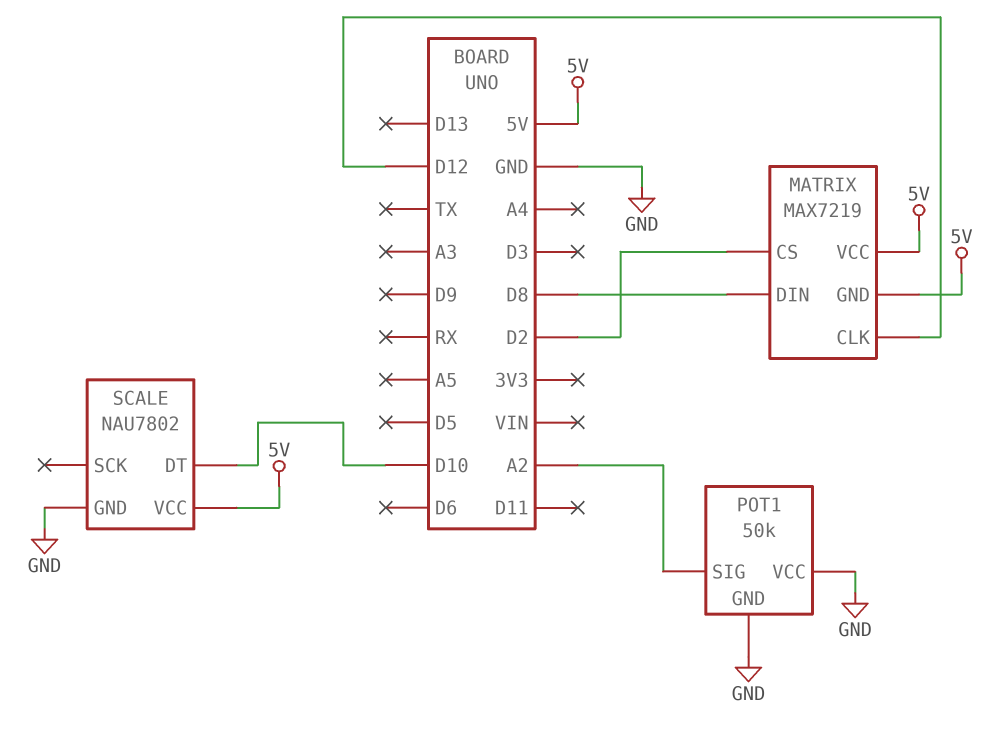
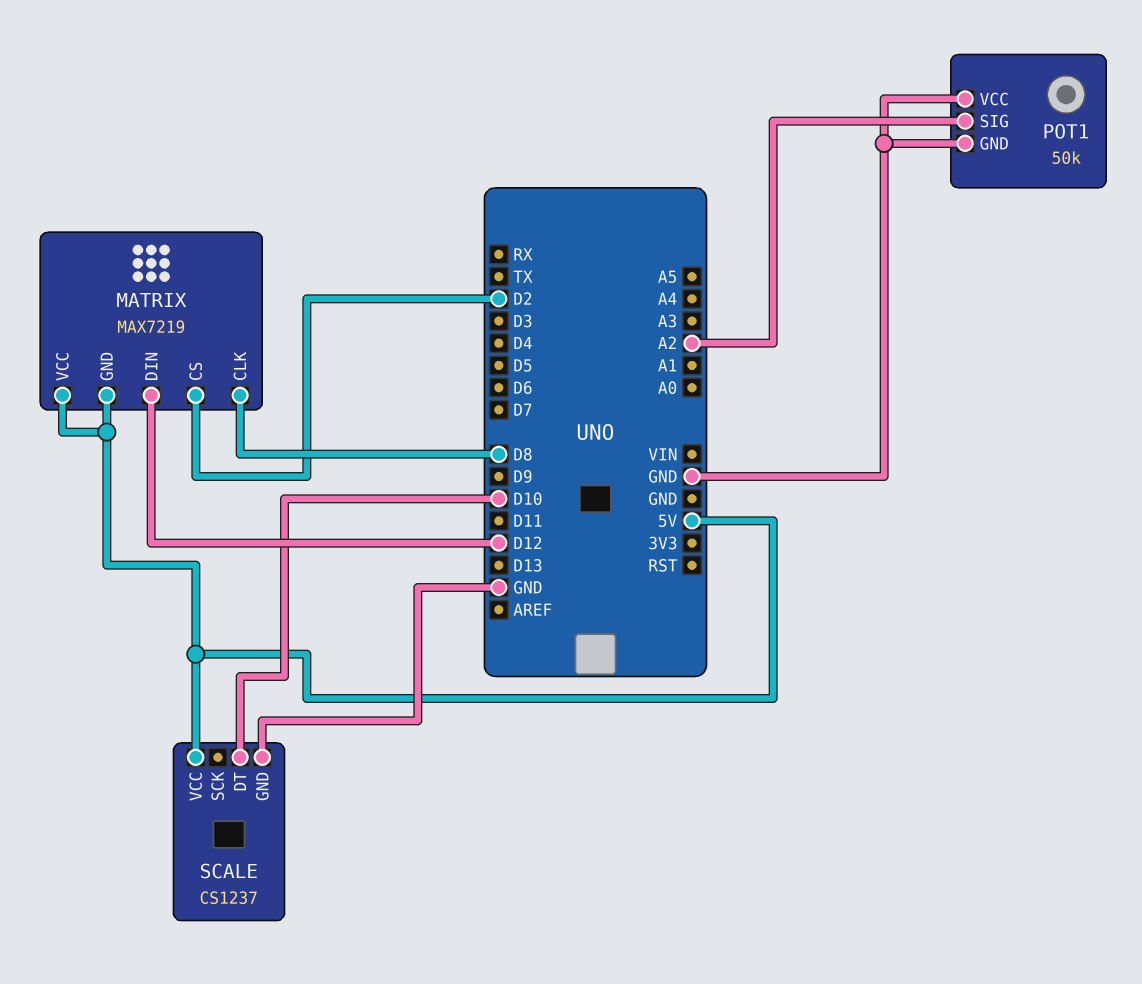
MATRIX pin CLK: D12 -> D8
MATRIX pin DIN: D8 -> D12
SCALE: NAU7802 -> CS1237

